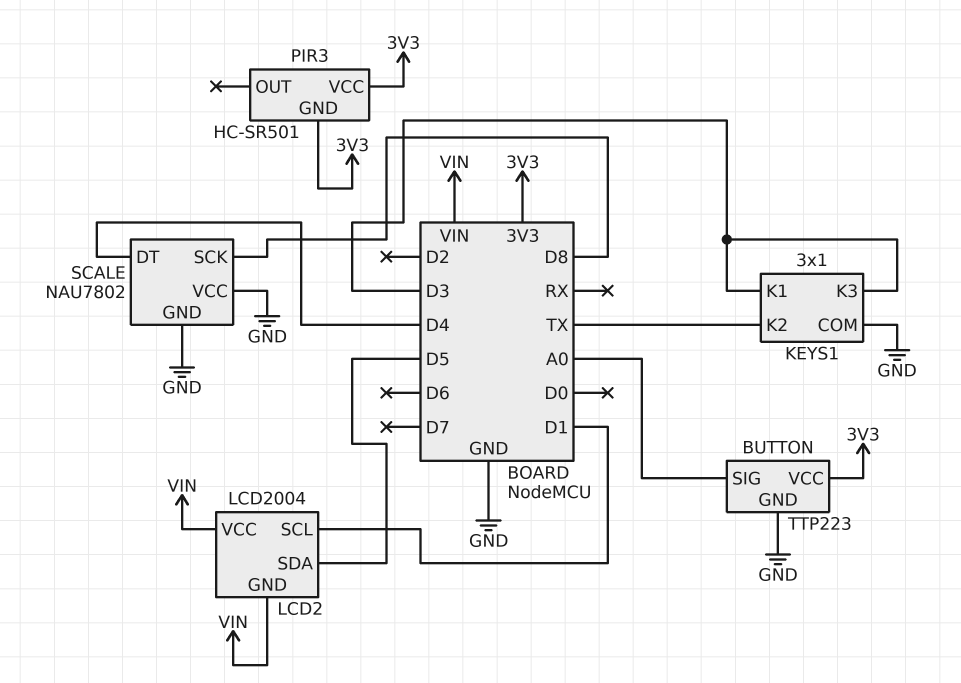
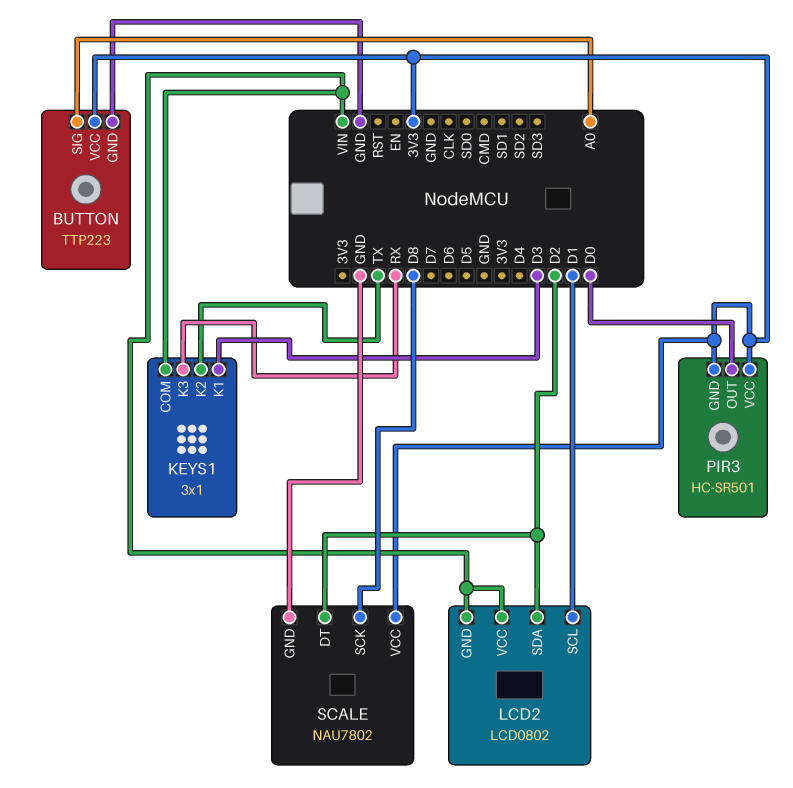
KEYS1 pin COM: GND -> VIN
KEYS1 pin K3: D3 -> RX
LCD2: LCD2004 -> LCD0802
LCD2 pin SDA: D5 -> D2
PIR3 pin OUT: none -> D0
SCALE pin DT: D4 -> D2
SCALE pin VCC: GND -> 3V3

